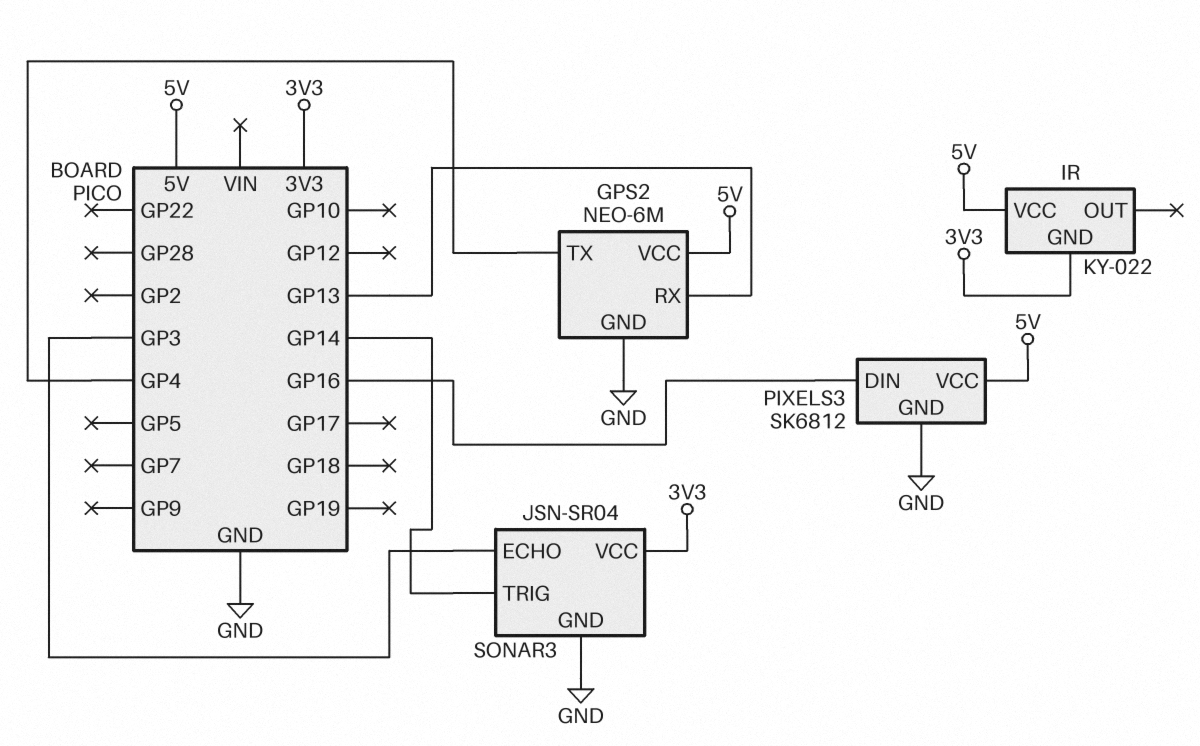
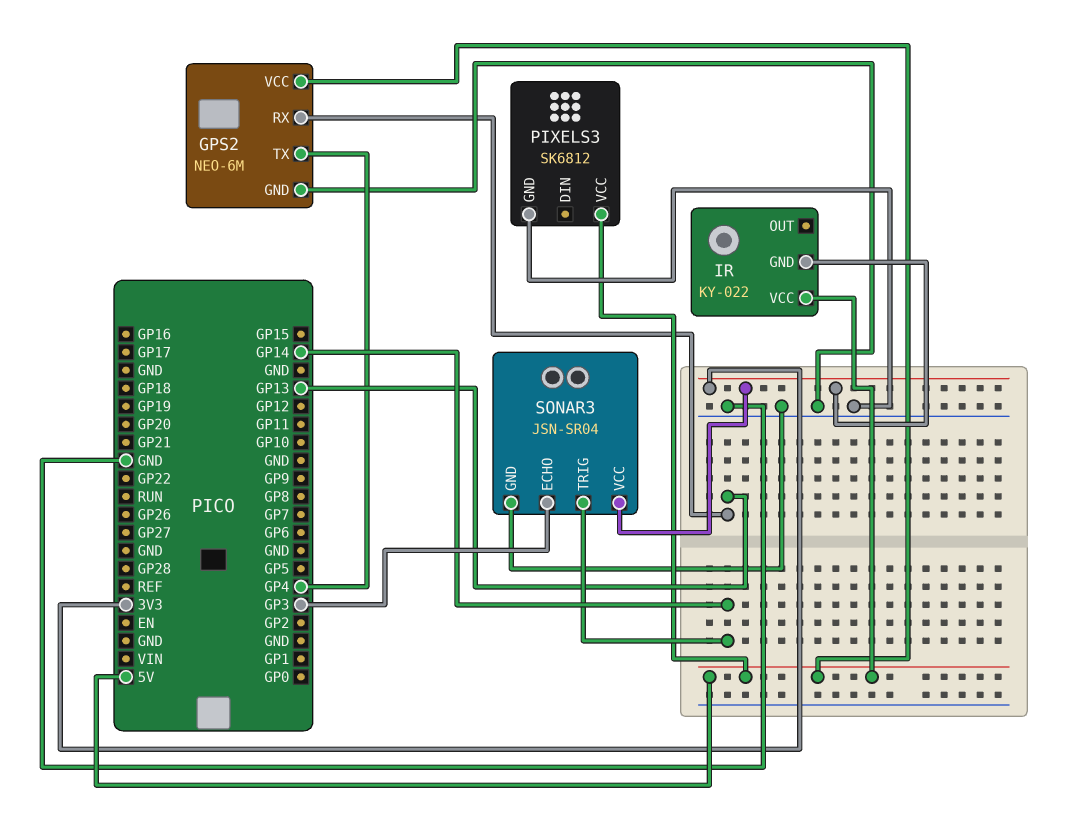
PIXELS3 pin DIN: GP16 -> none

